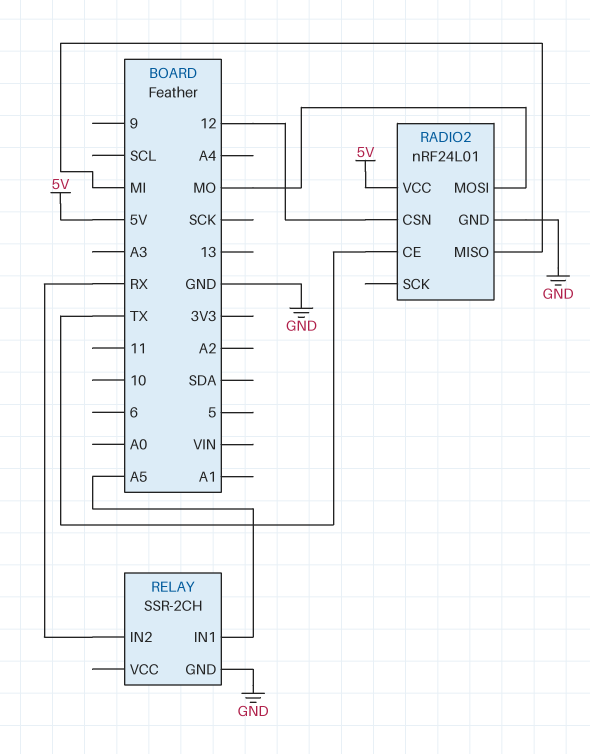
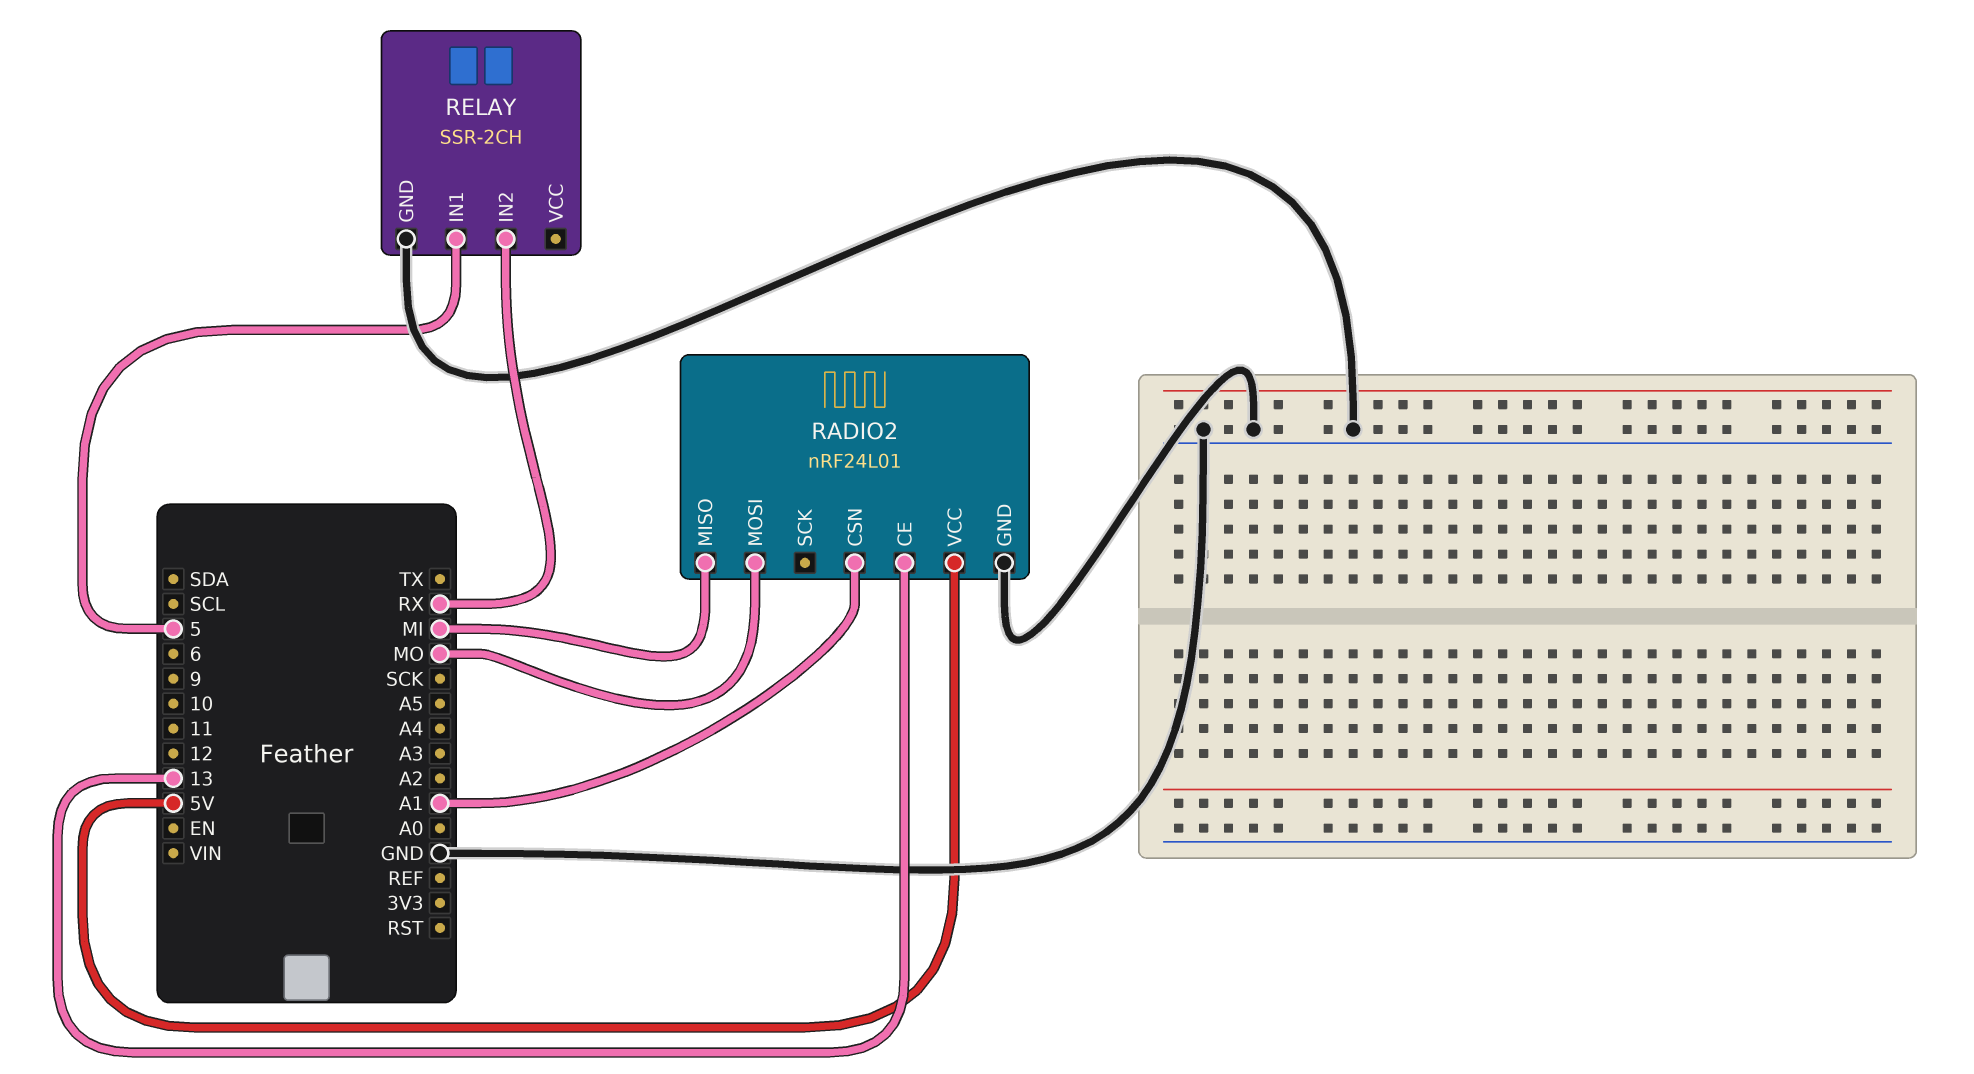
RADIO2 pin CE: TX -> 13
RADIO2 pin CSN: 12 -> A1
RELAY pin IN1: A5 -> 5

